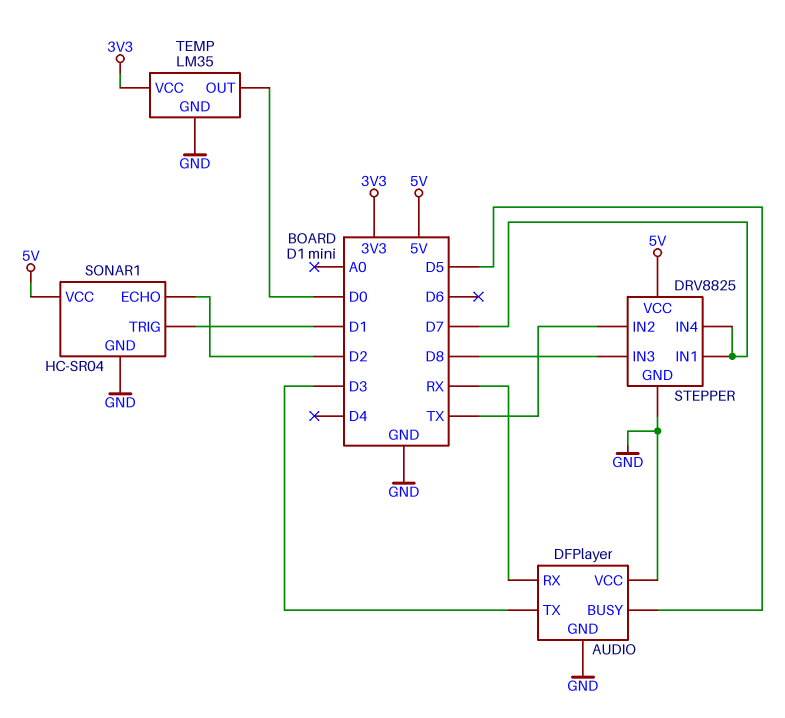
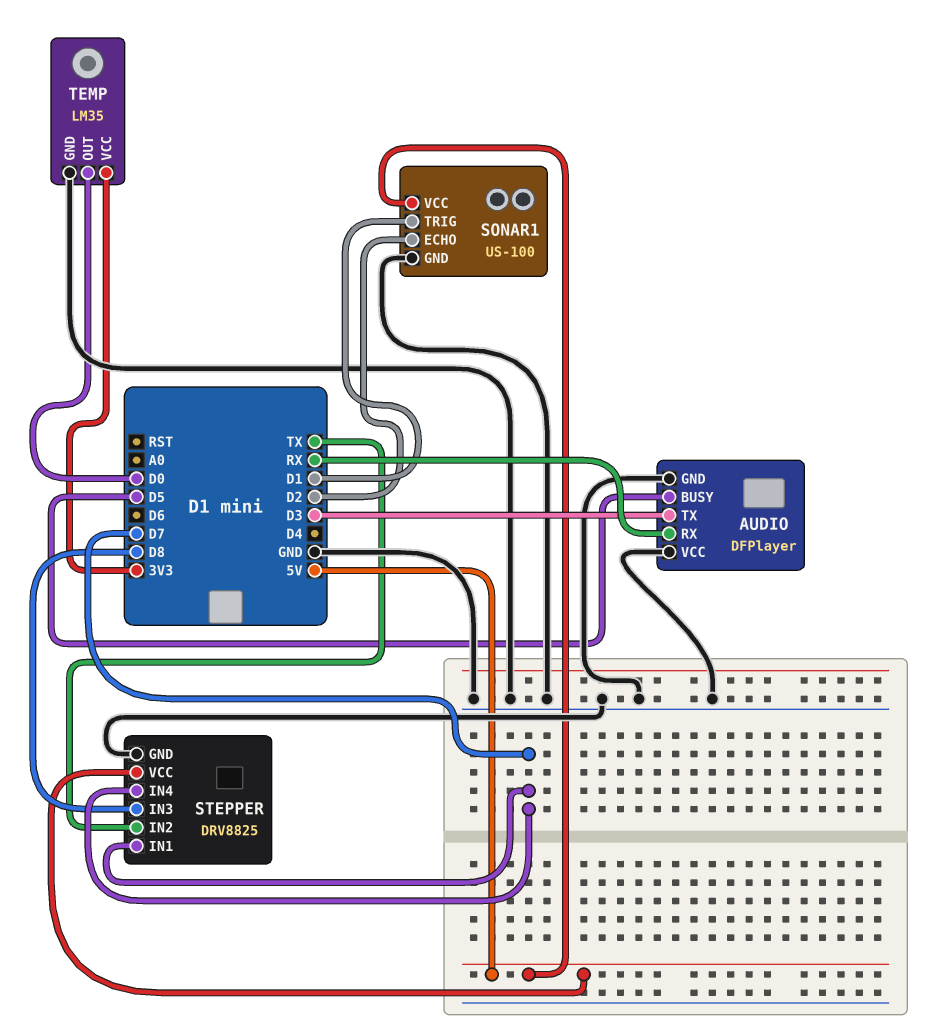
SONAR1: HC-SR04 -> US-100

